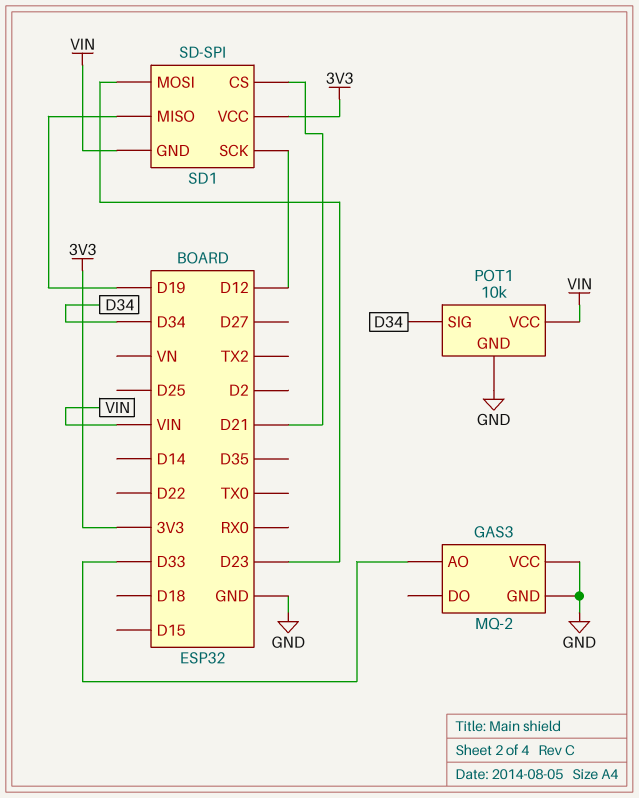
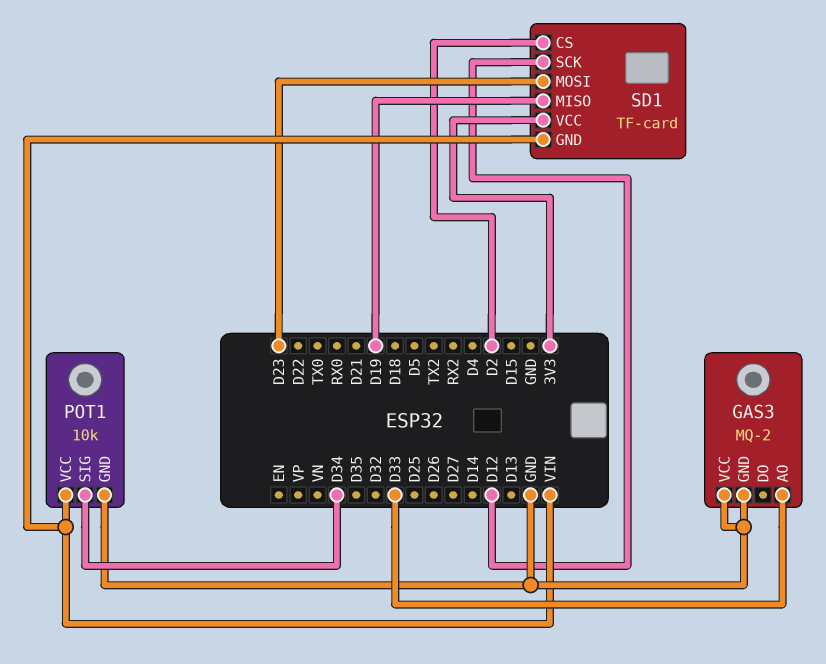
SD1: SD-SPI -> TF-card
SD1 pin CS: D21 -> D2

